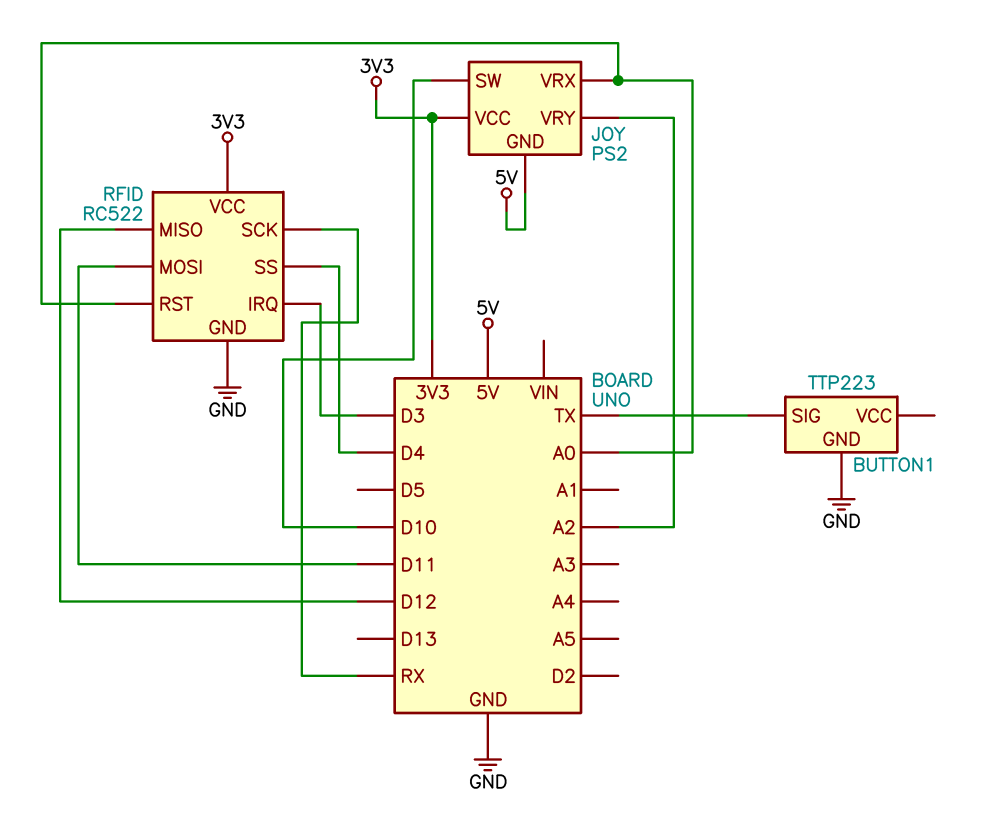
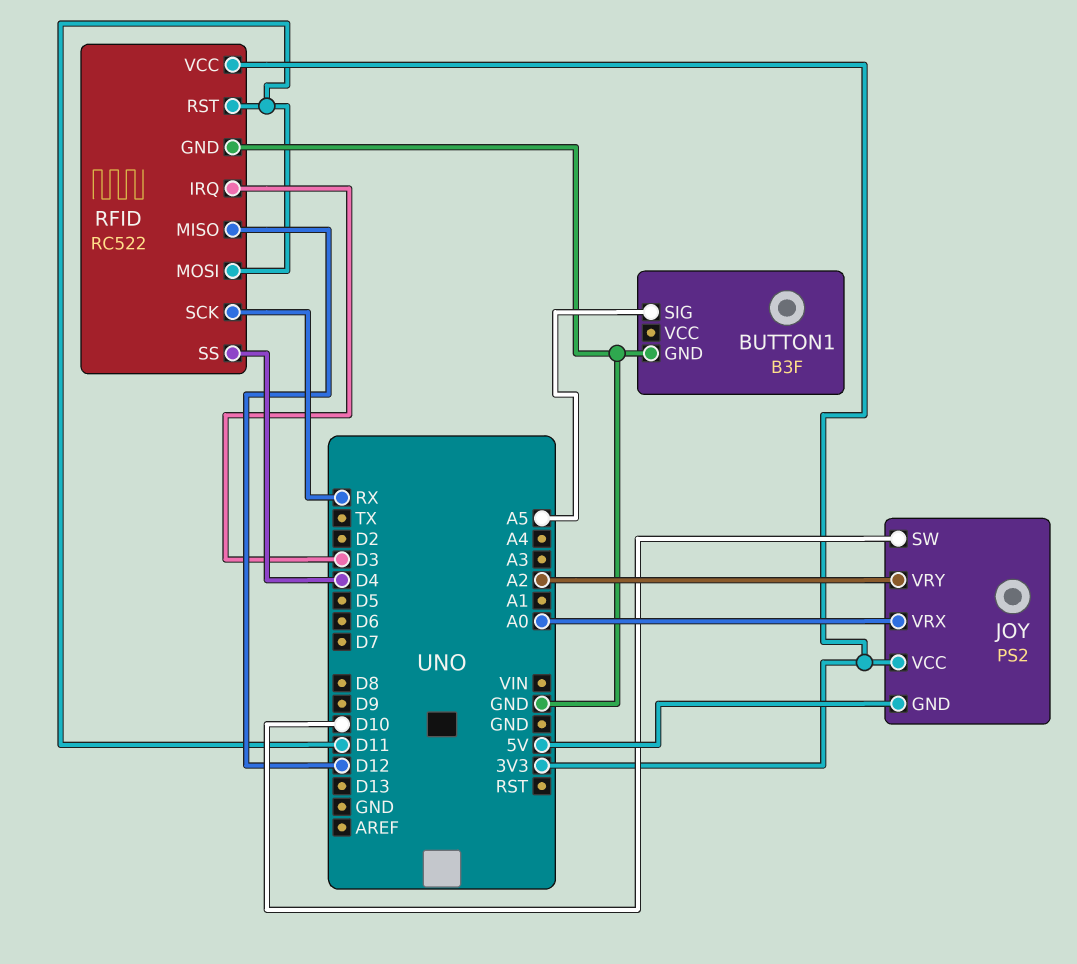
BUTTON1: TTP223 -> B3F
BUTTON1 pin SIG: TX -> A5
RFID pin RST: A0 -> D11

